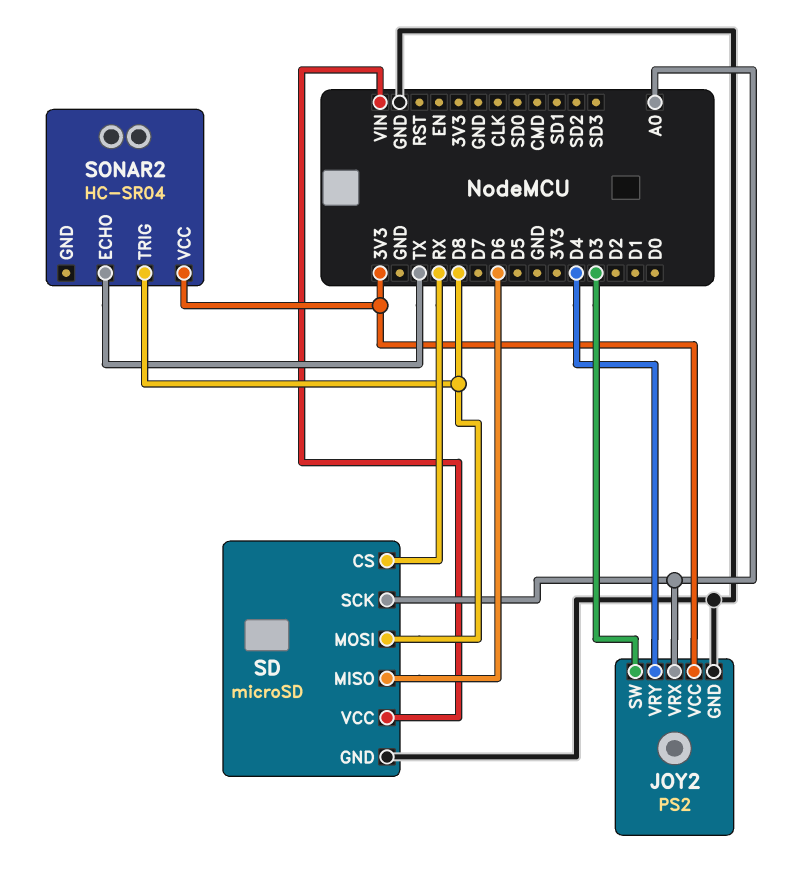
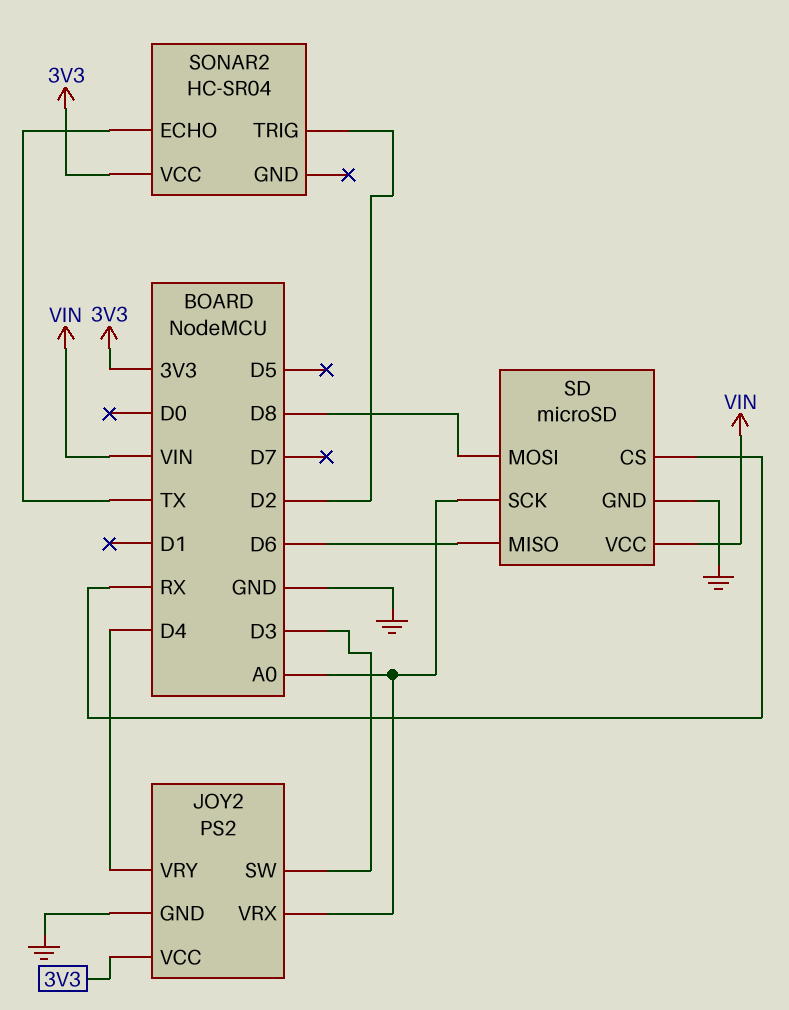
SONAR2 pin TRIG: D8 -> D2

